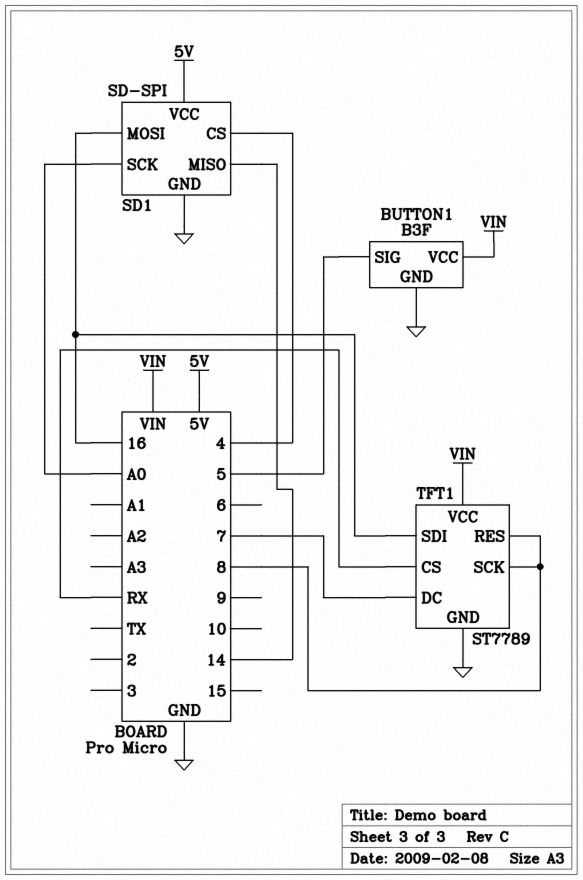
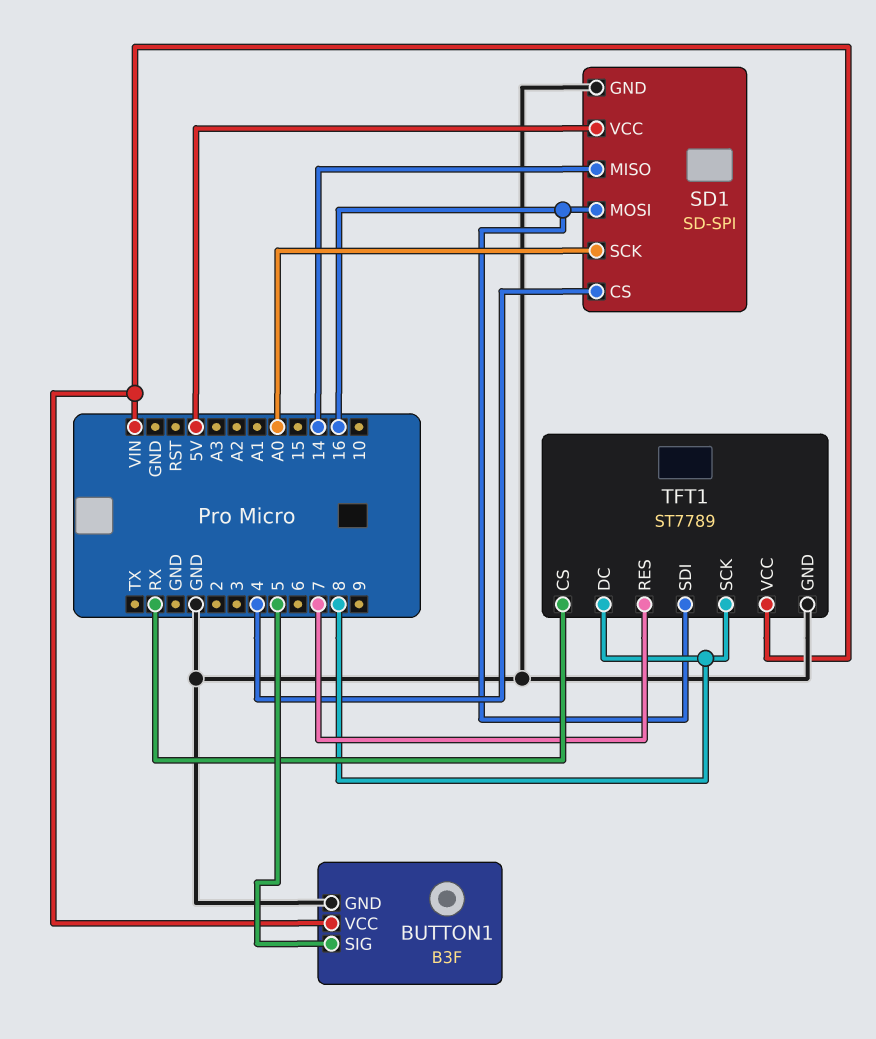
TFT1 pin DC: 7 -> 8
TFT1 pin RES: 8 -> 7

